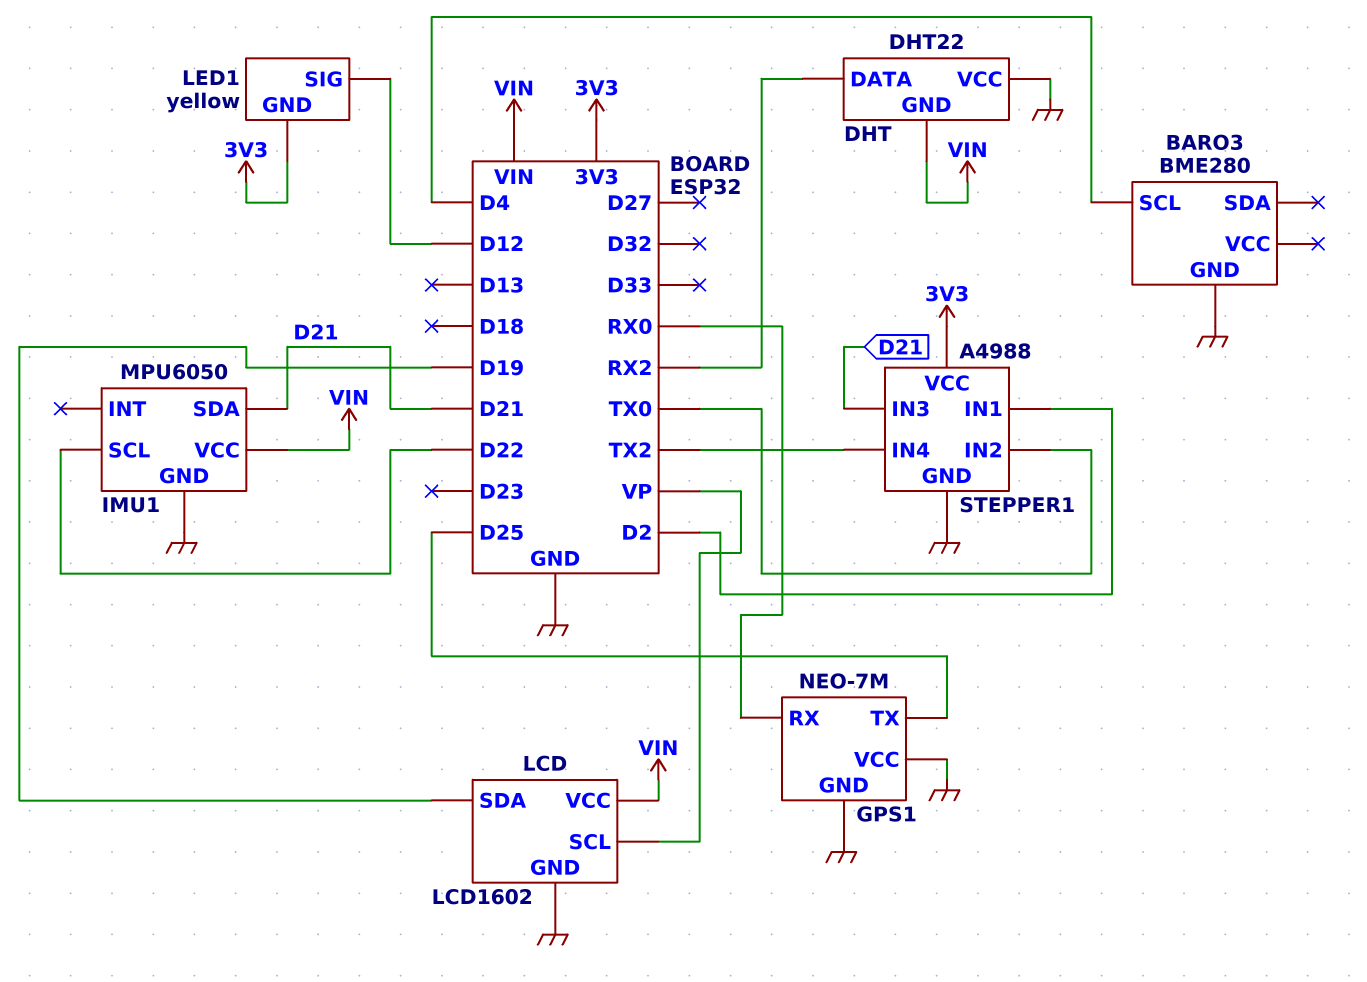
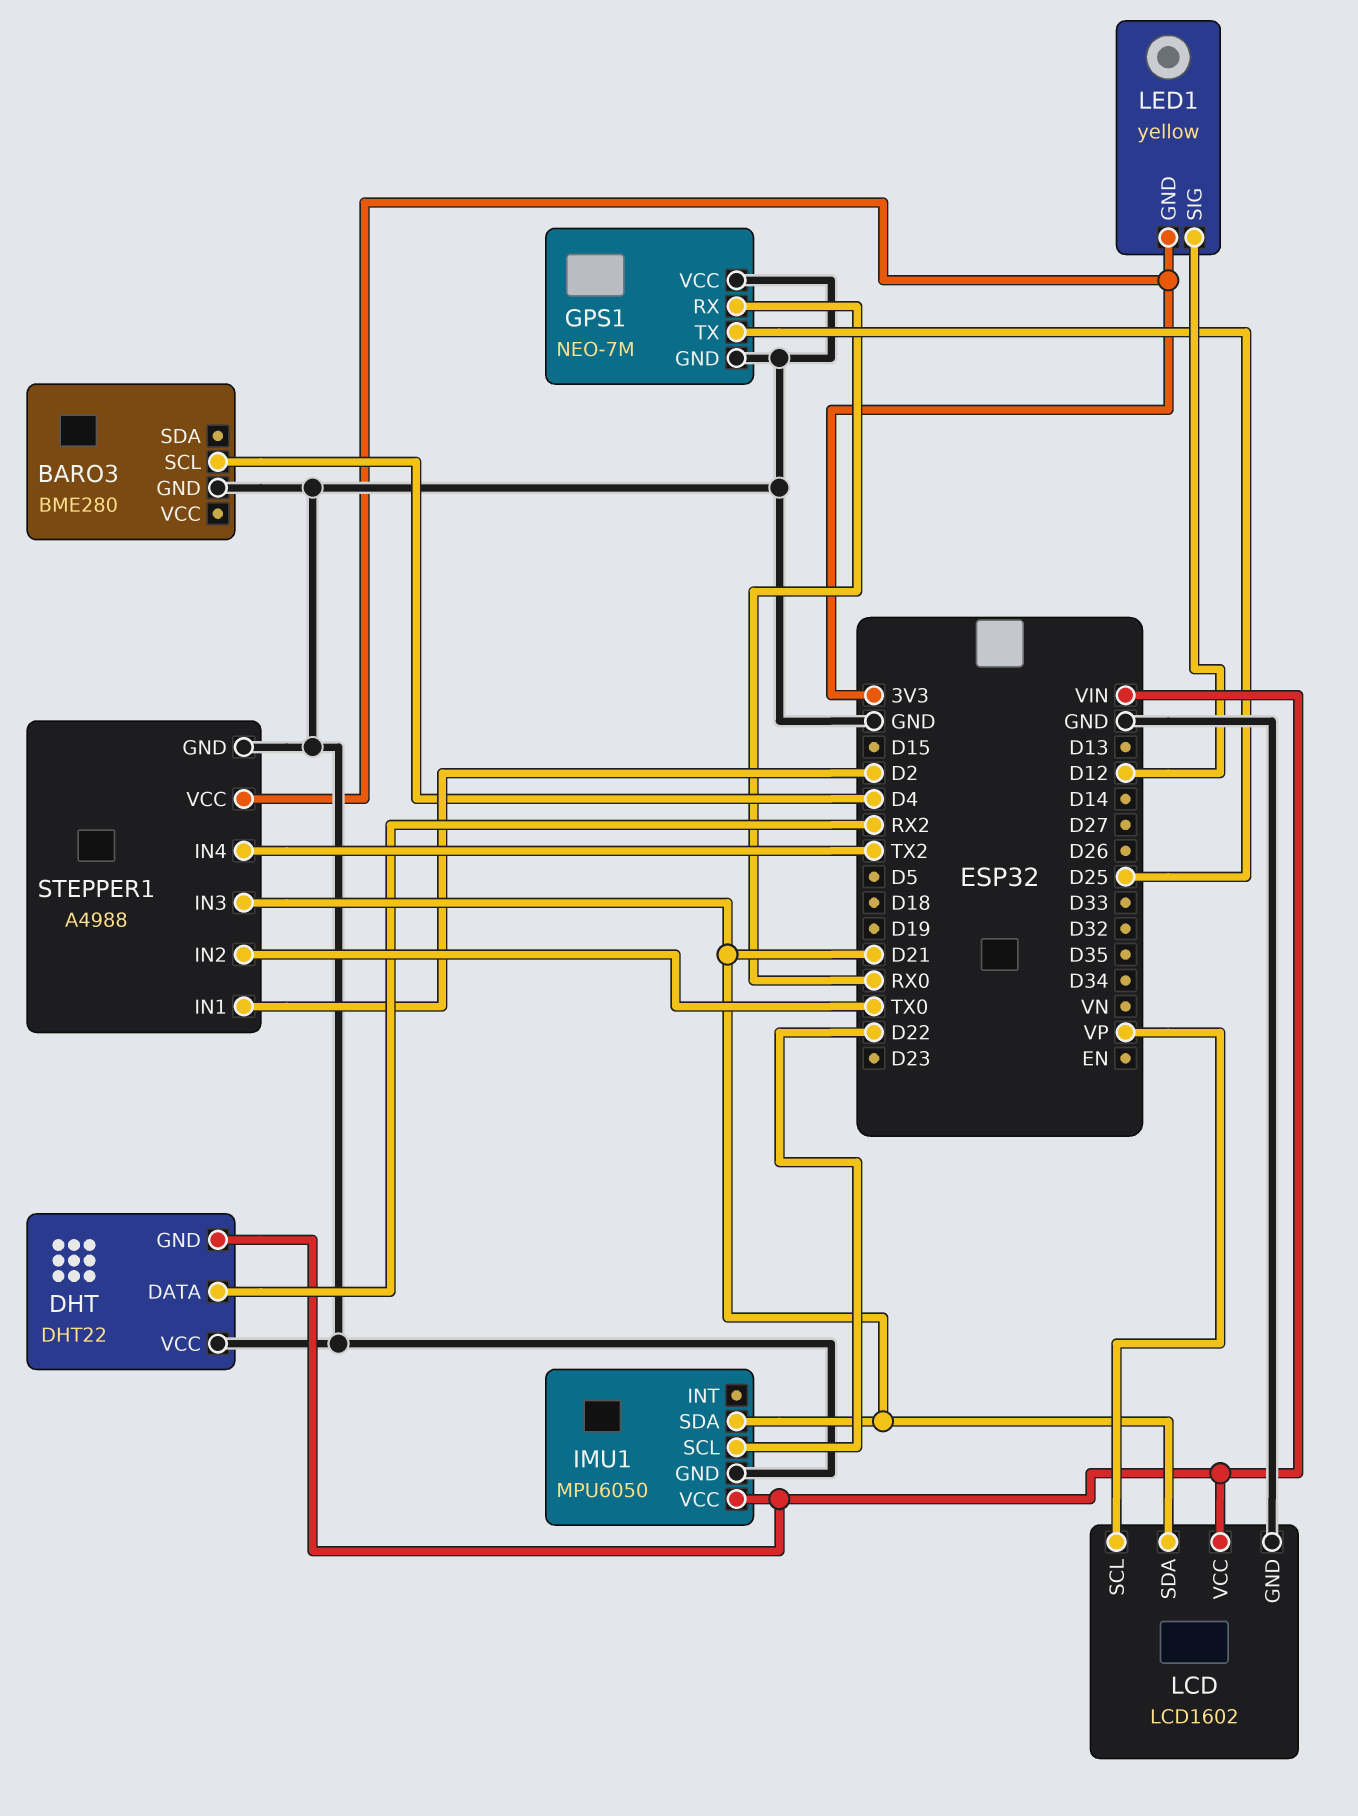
LCD pin SDA: D19 -> D21

